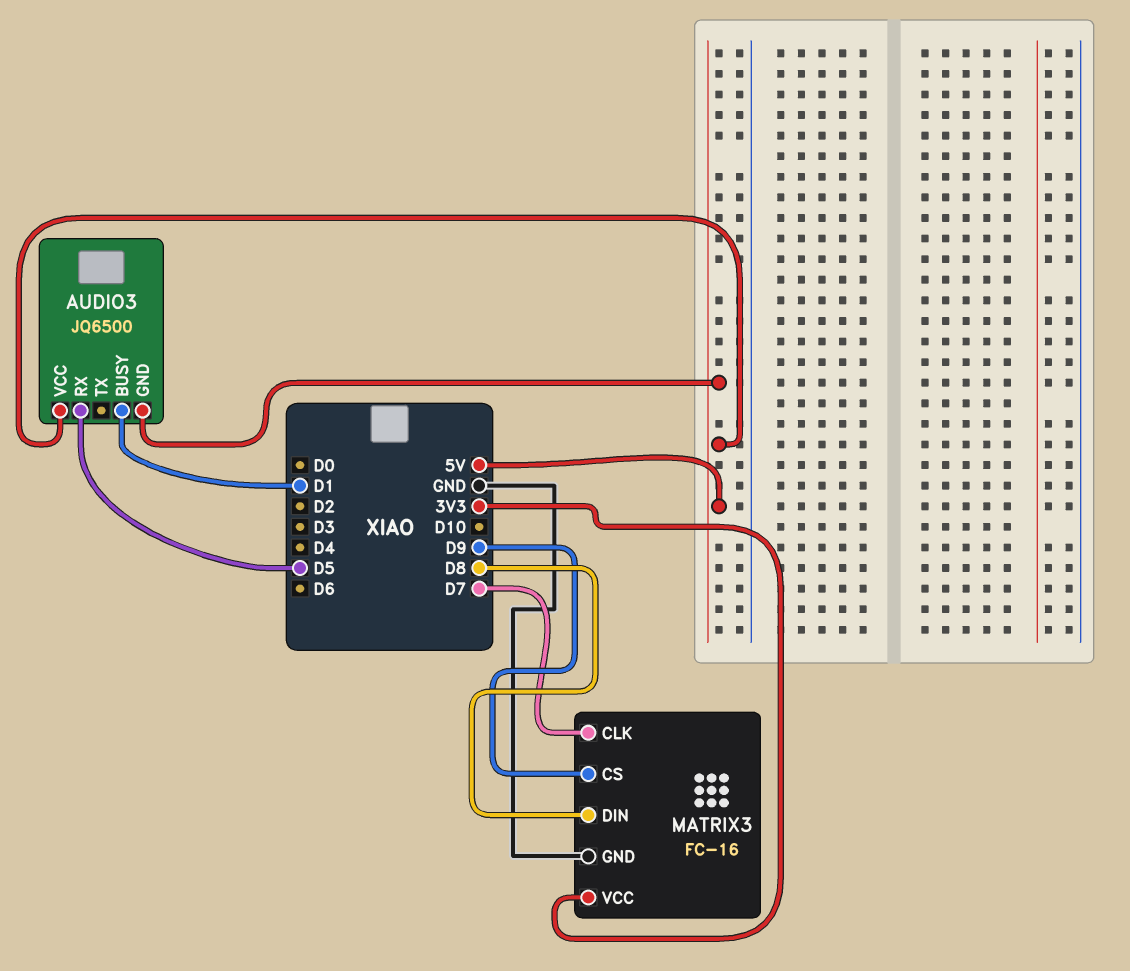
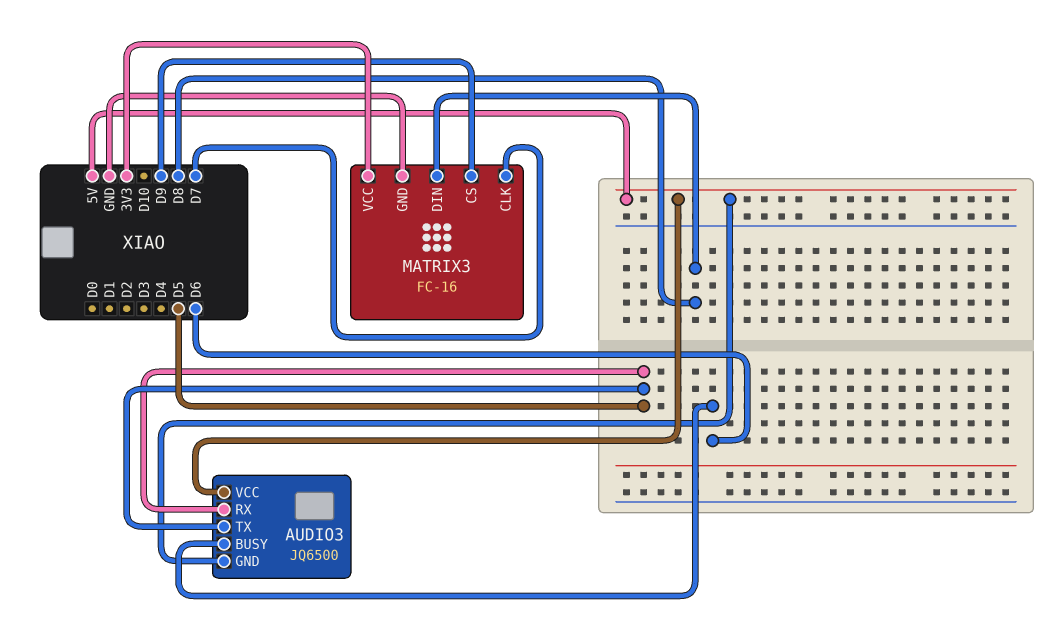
AUDIO3 pin BUSY: D1 -> D6
AUDIO3 pin TX: none -> D5

